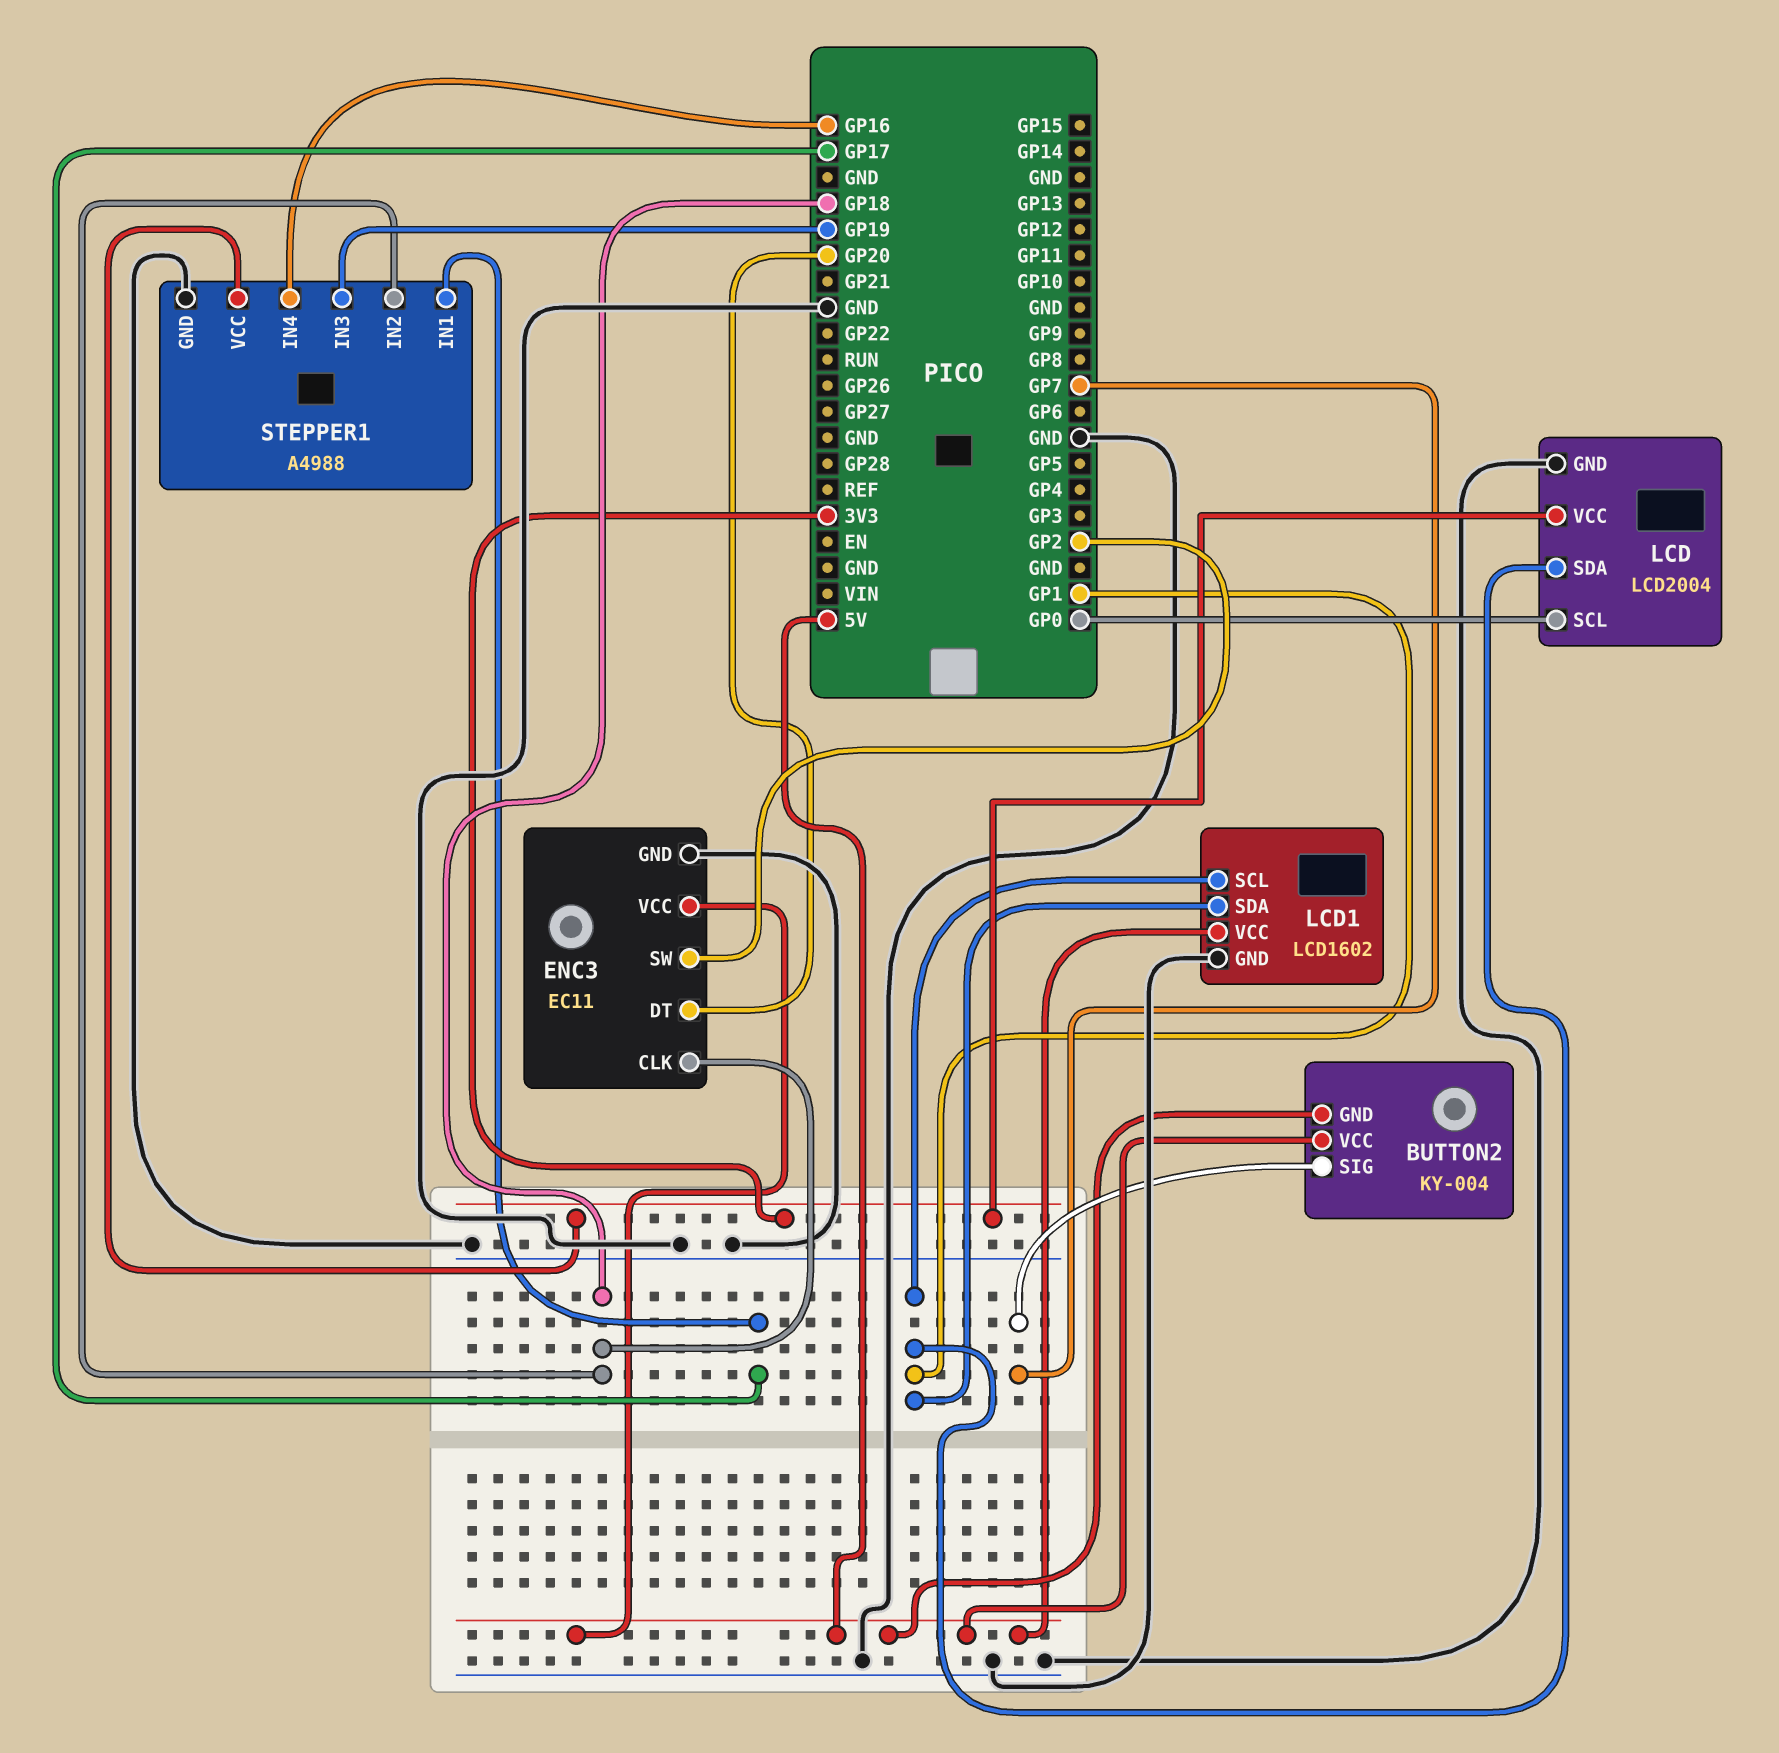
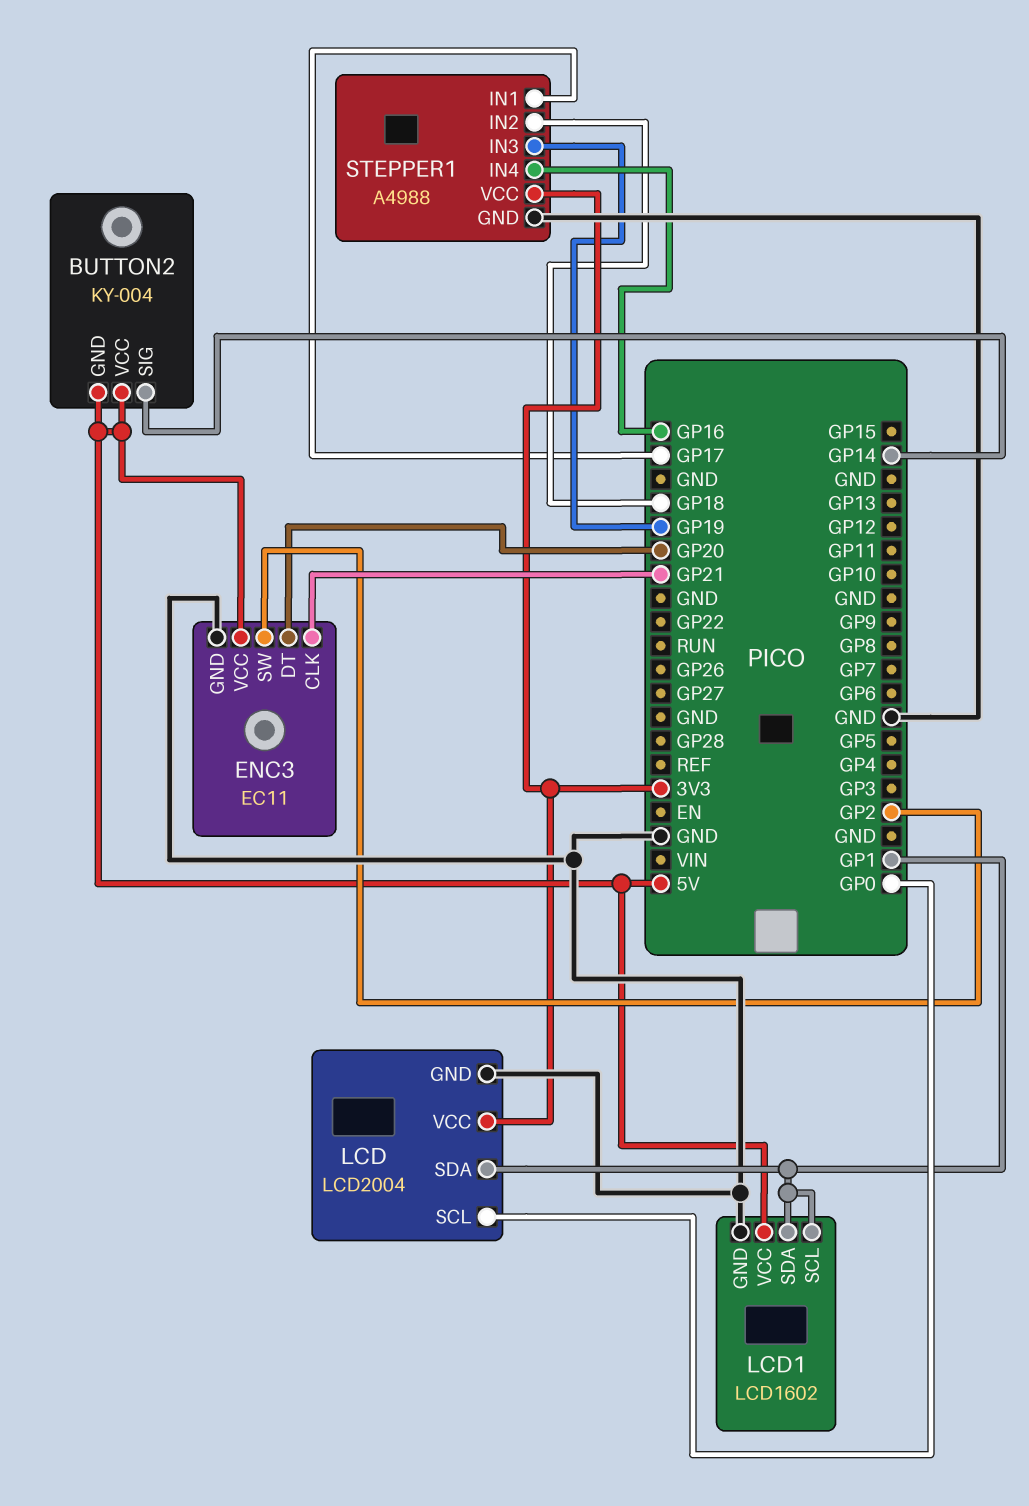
BUTTON2 pin SIG: GP7 -> GP14
ENC3 pin CLK: GP18 -> GP21

